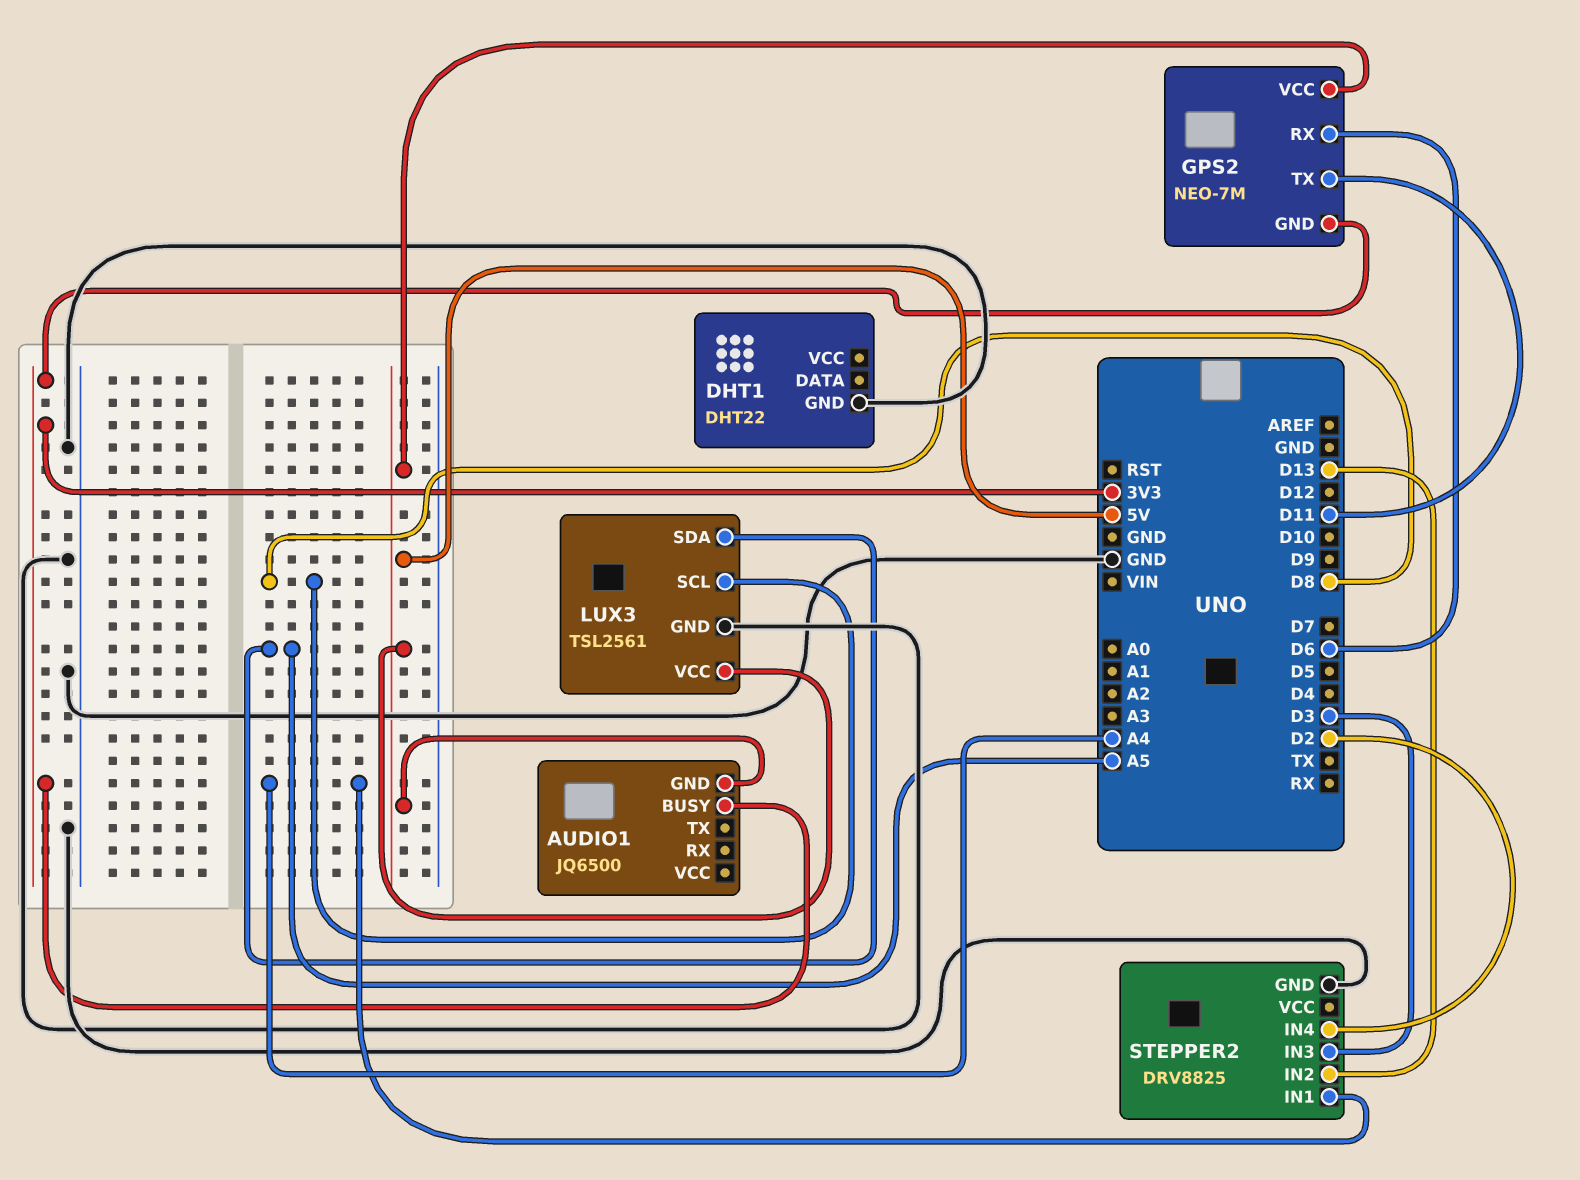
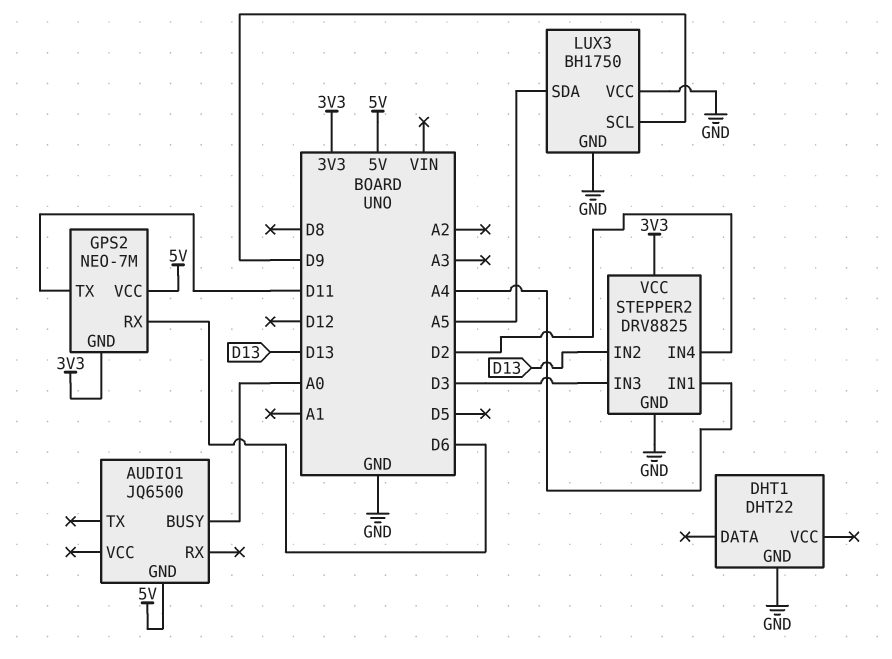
AUDIO1 pin BUSY: 3V3 -> A0
LUX3: TSL2561 -> BH1750
LUX3 pin SCL: D8 -> D9
LUX3 pin VCC: 5V -> GND
STEPPER2 pin VCC: none -> 3V3

